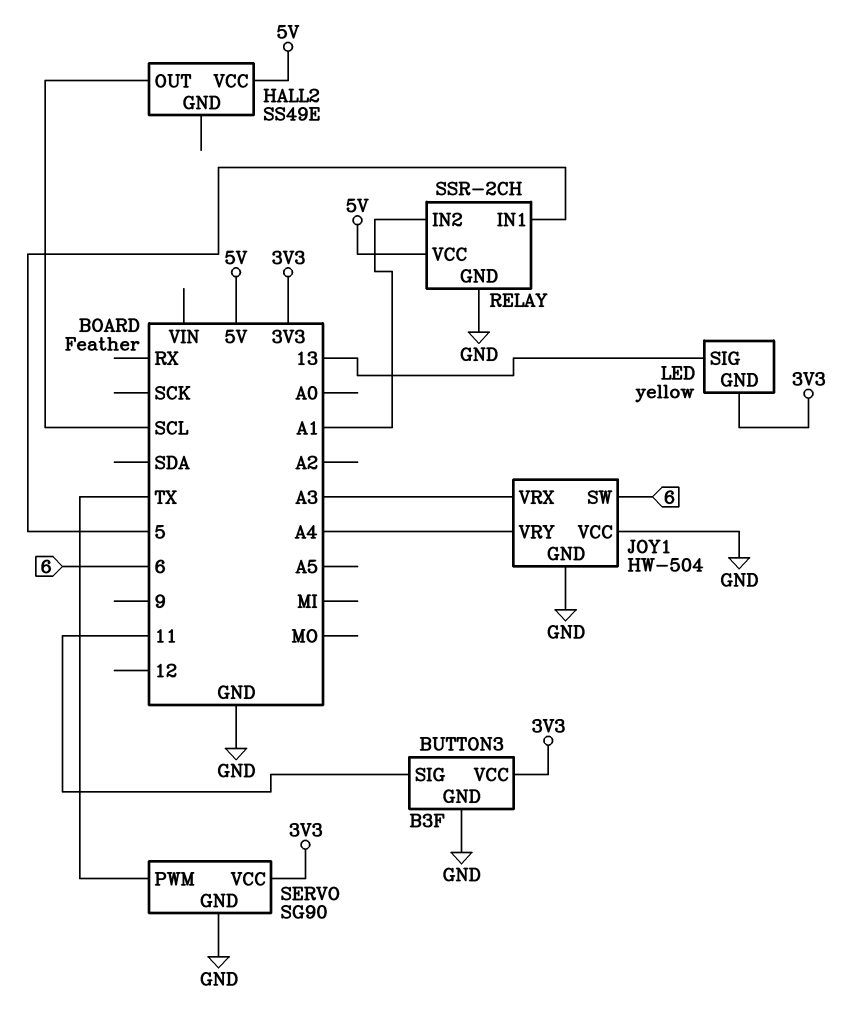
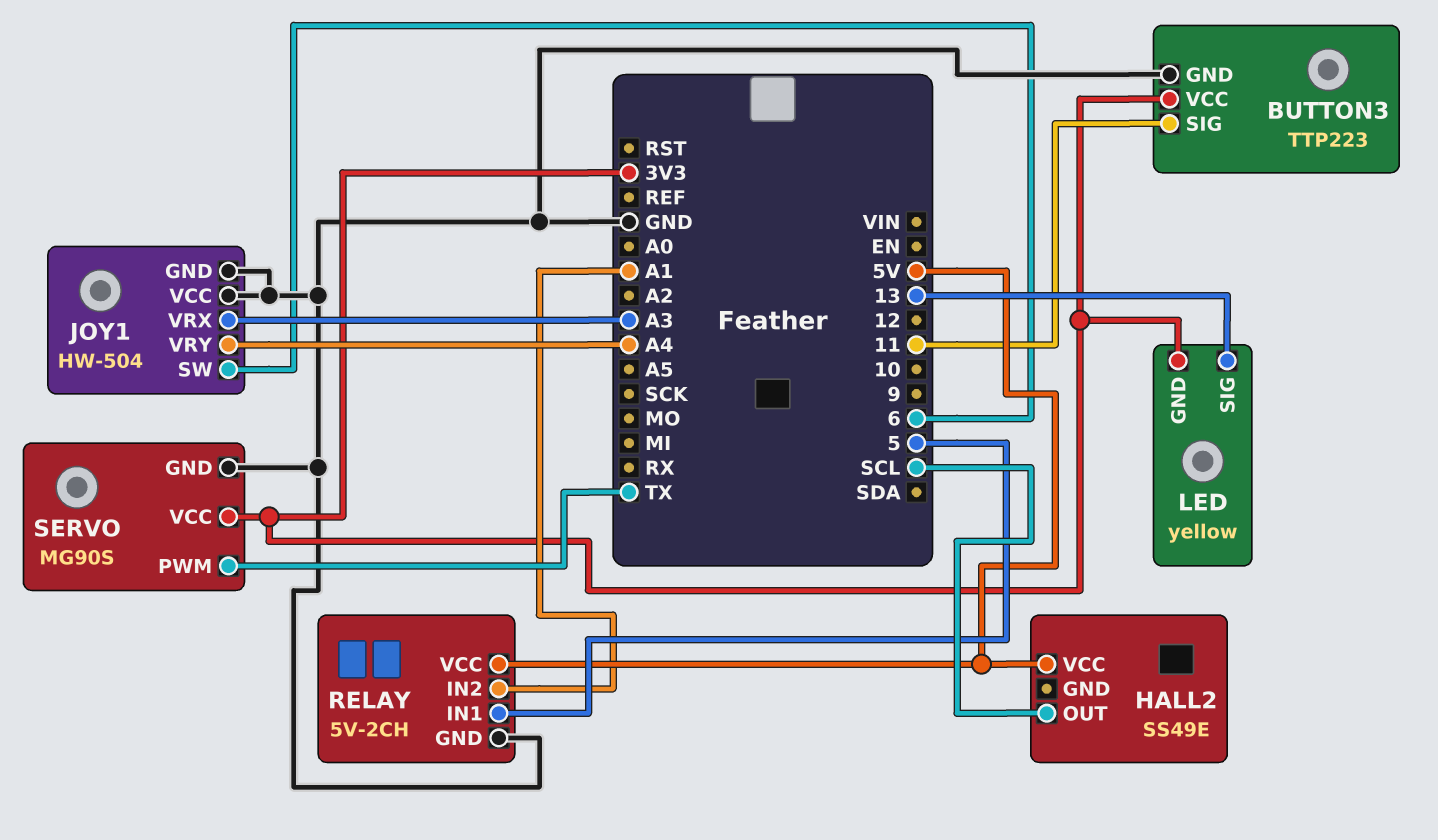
BUTTON3: B3F -> TTP223
RELAY: SSR-2CH -> 5V-2CH
SERVO: SG90 -> MG90S

